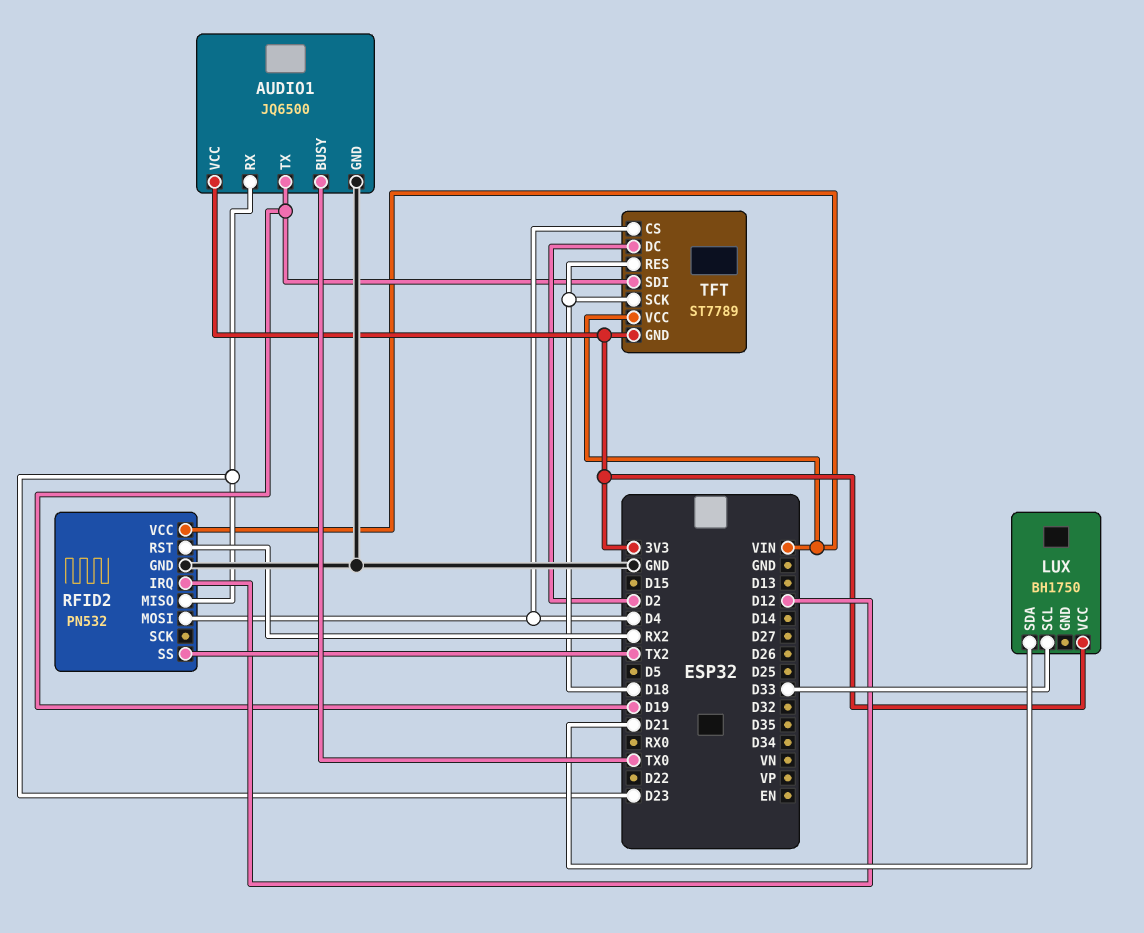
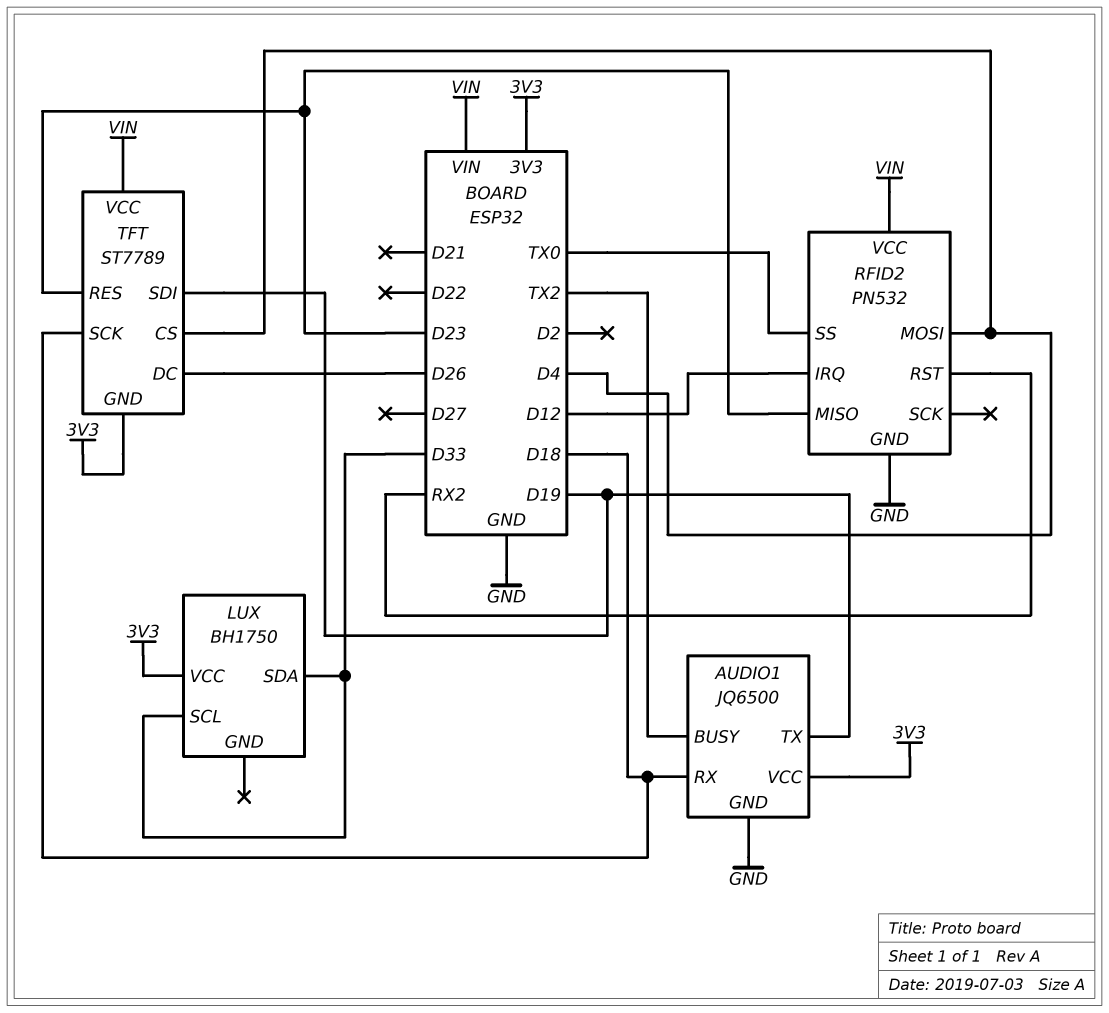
AUDIO1 pin BUSY: TX0 -> TX2
AUDIO1 pin RX: D23 -> D18
LUX pin SDA: D21 -> D33
RFID2 pin SS: TX2 -> TX0
TFT pin DC: D2 -> D26
TFT pin RES: D18 -> D23

